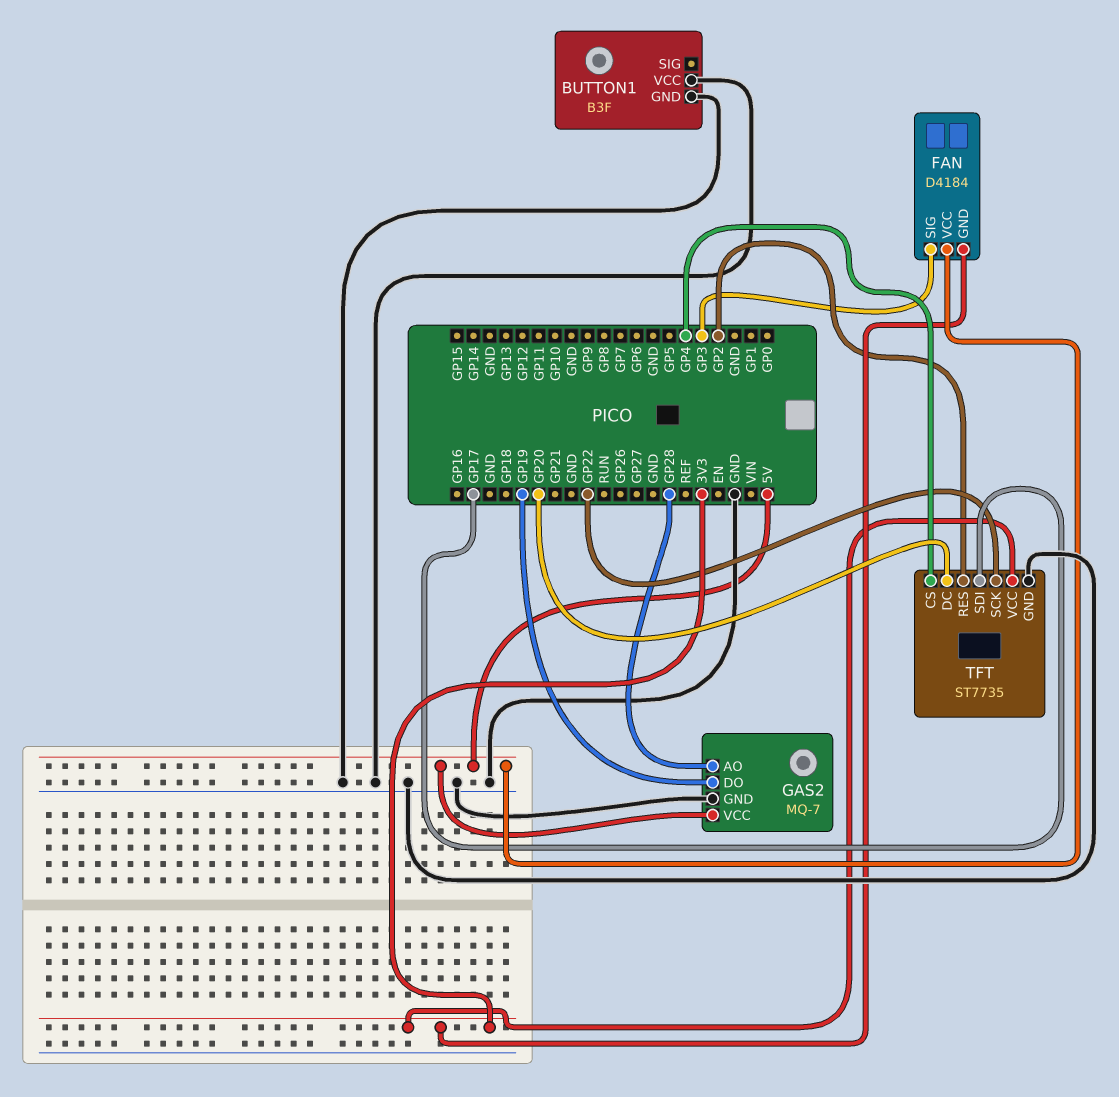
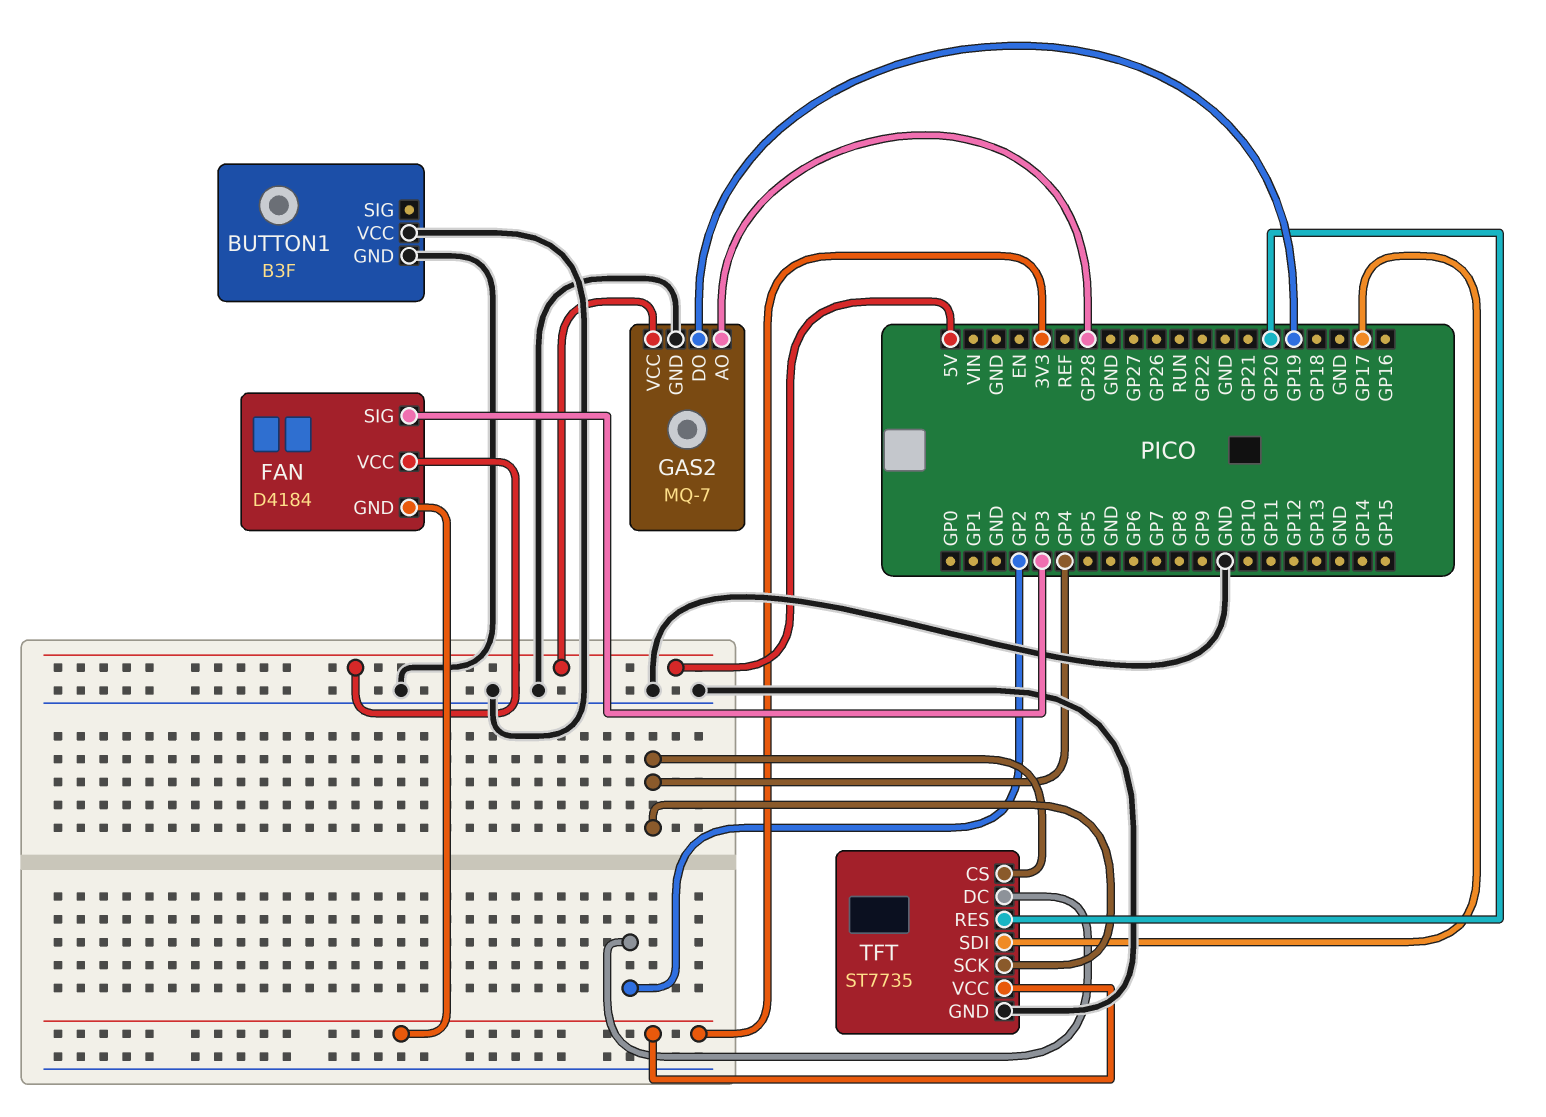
TFT pin DC: GP20 -> GP2
TFT pin RES: GP2 -> GP20
TFT pin SCK: GP22 -> GP4

